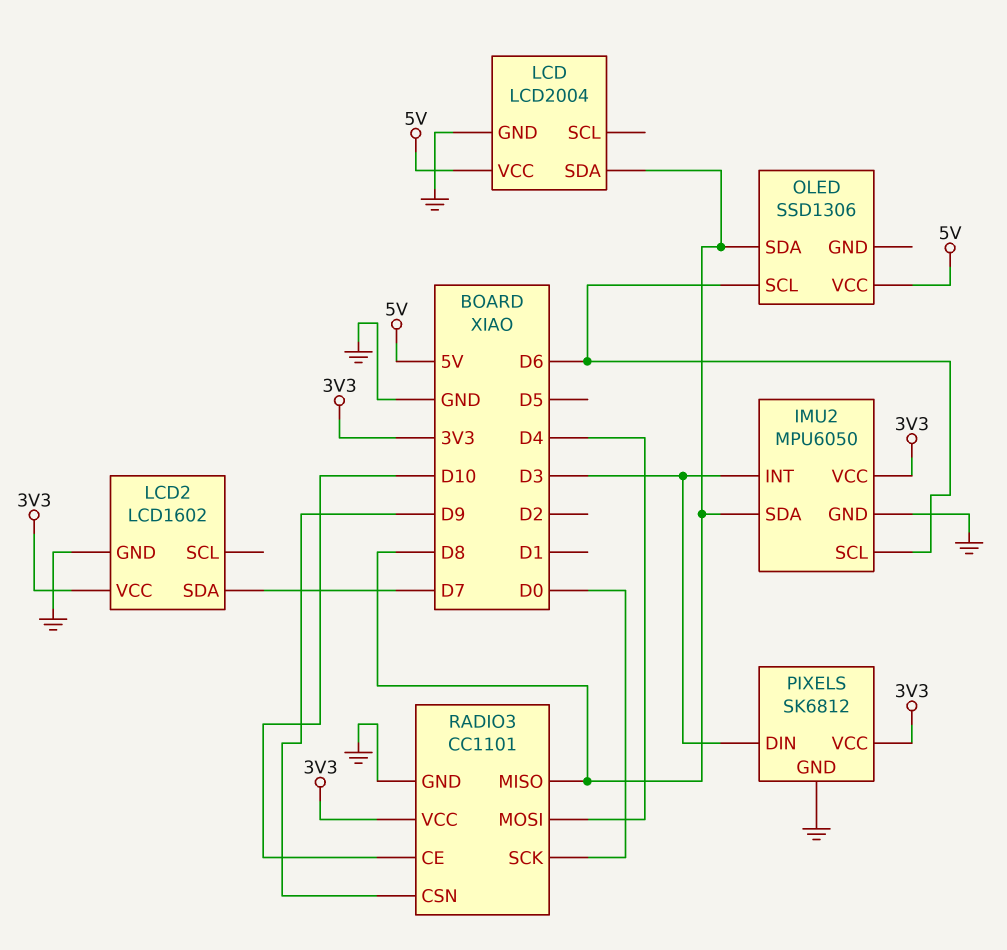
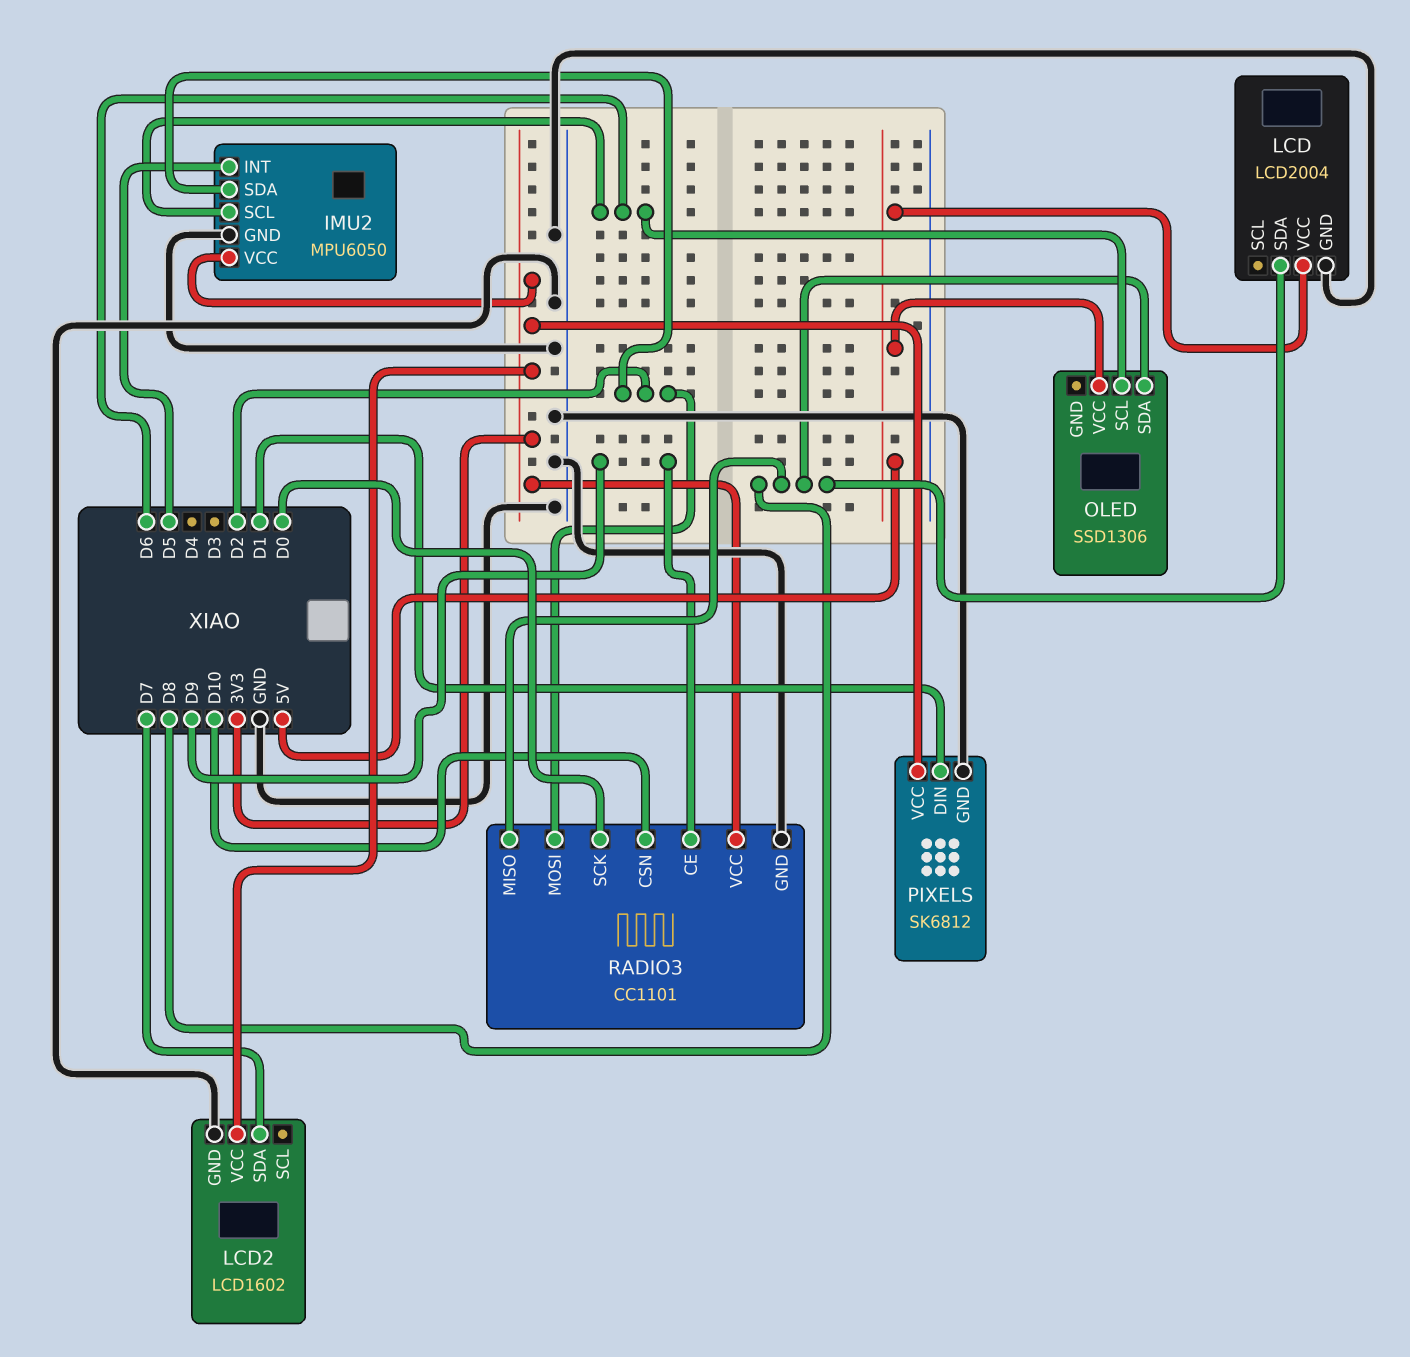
IMU2 pin INT: D3 -> D5
IMU2 pin SDA: D8 -> D2
PIXELS pin DIN: D3 -> D1
RADIO3 pin CE: D10 -> D9
RADIO3 pin CSN: D9 -> D10
RADIO3 pin MOSI: D4 -> D2

